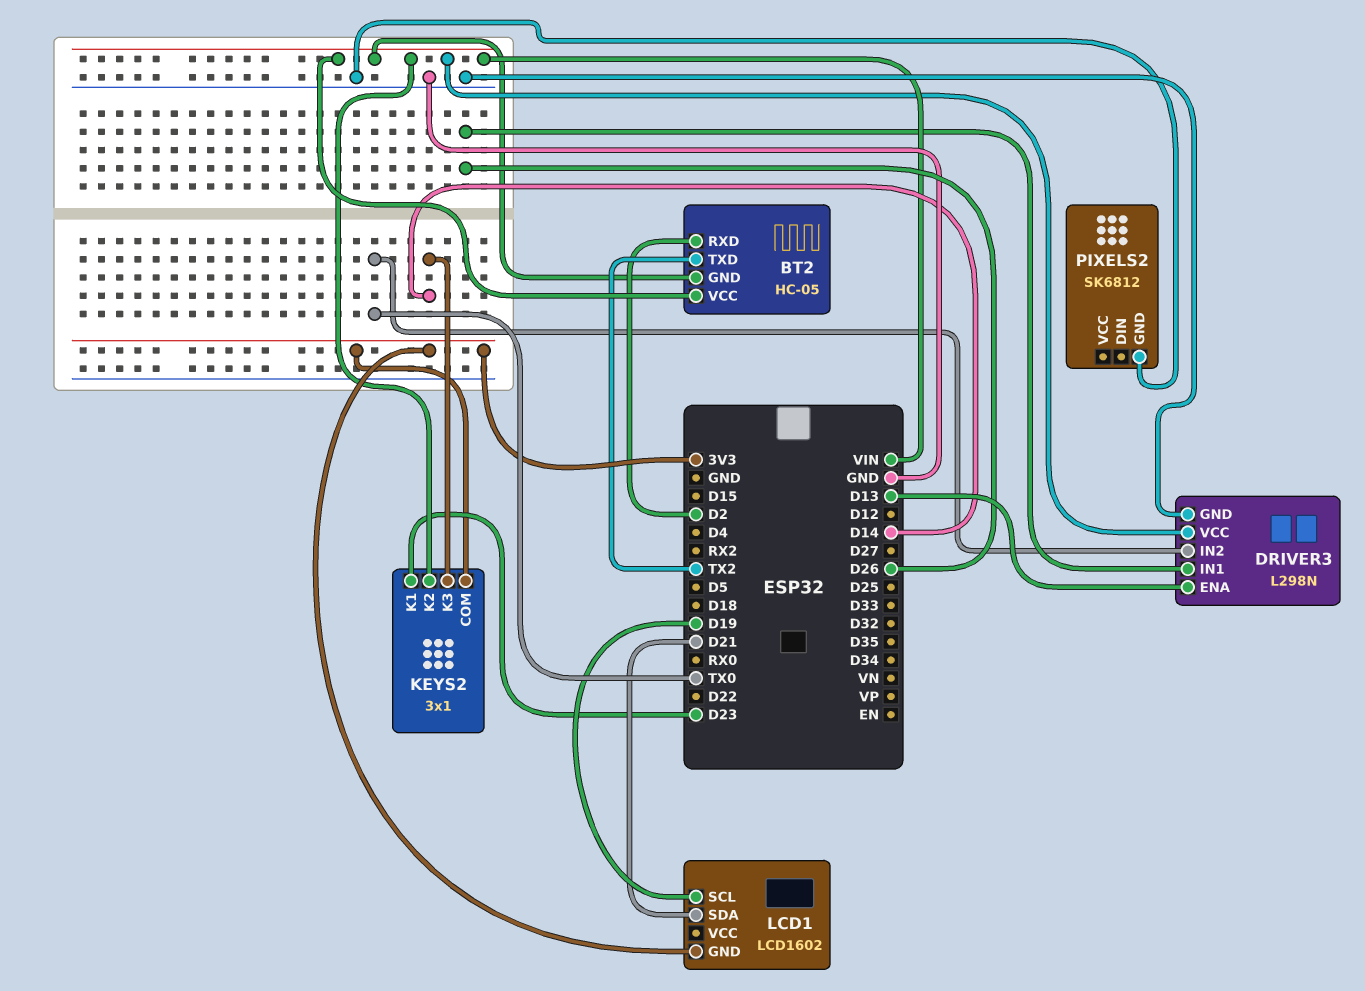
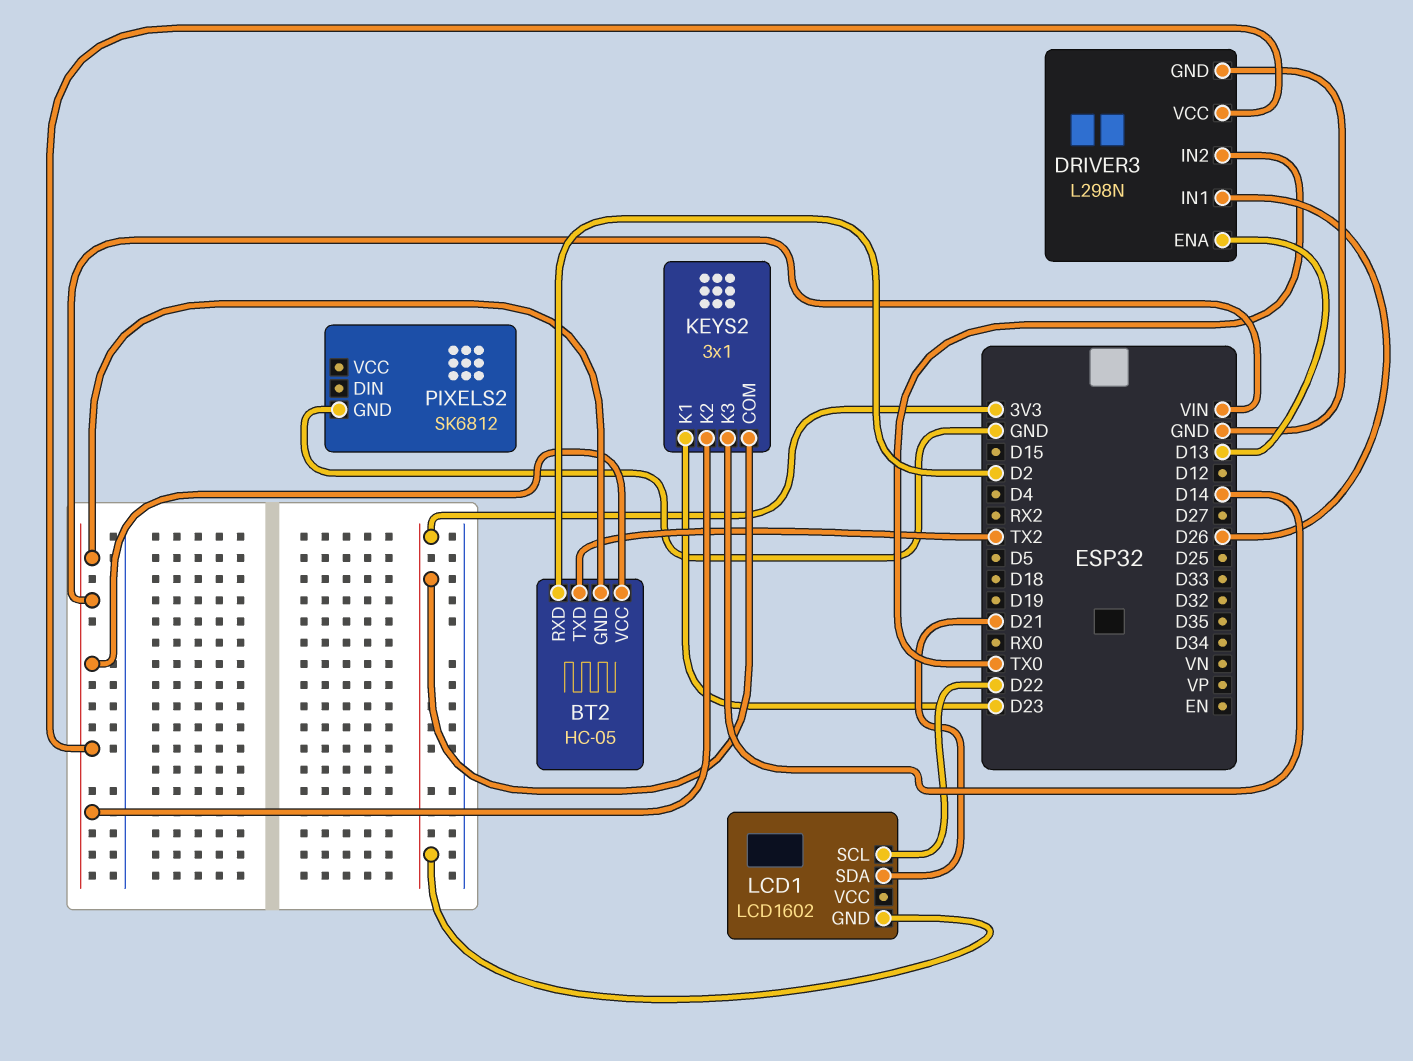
LCD1 pin SCL: D19 -> D22

